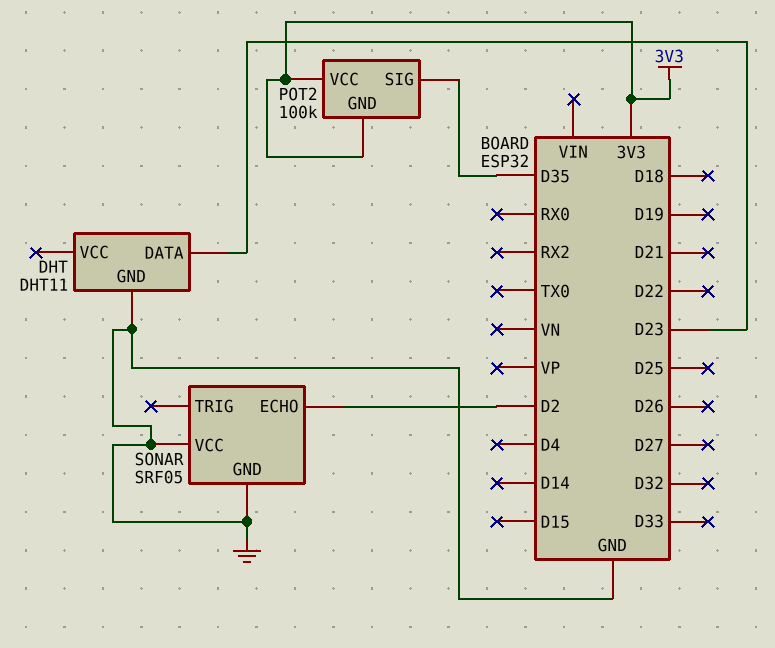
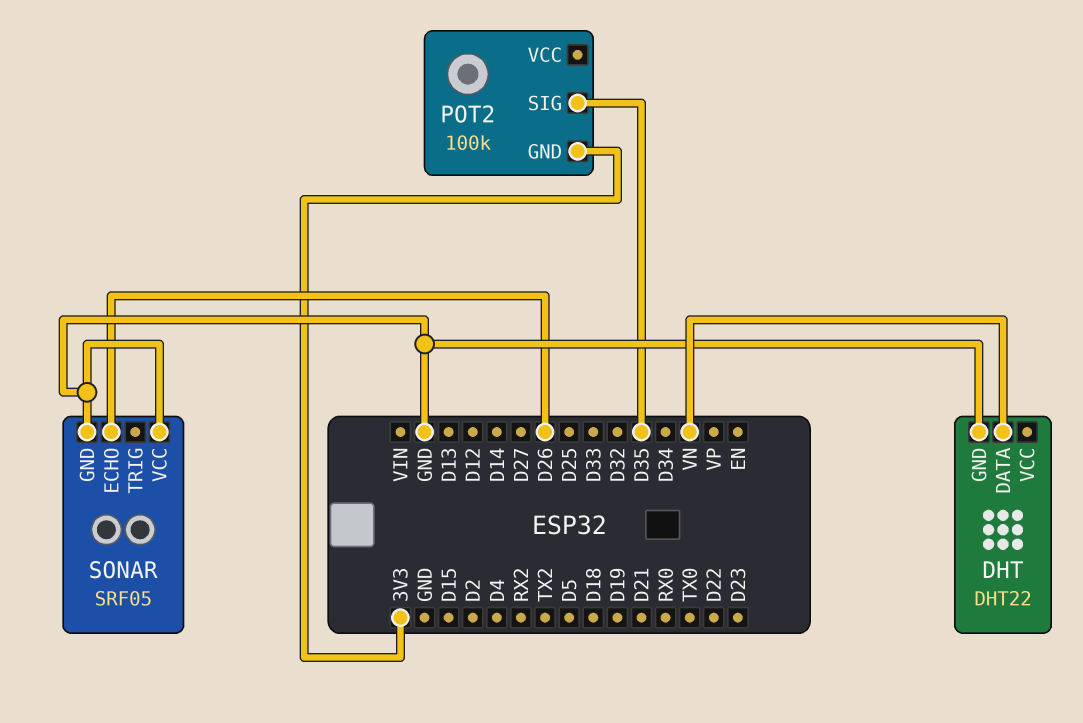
DHT: DHT11 -> DHT22
DHT pin DATA: D23 -> VN
POT2 pin VCC: 3V3 -> none
SONAR pin ECHO: D2 -> D26

